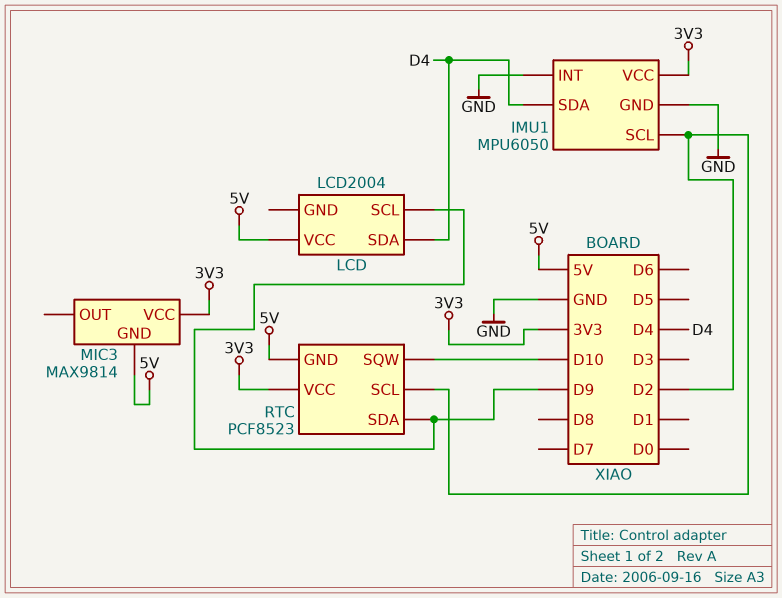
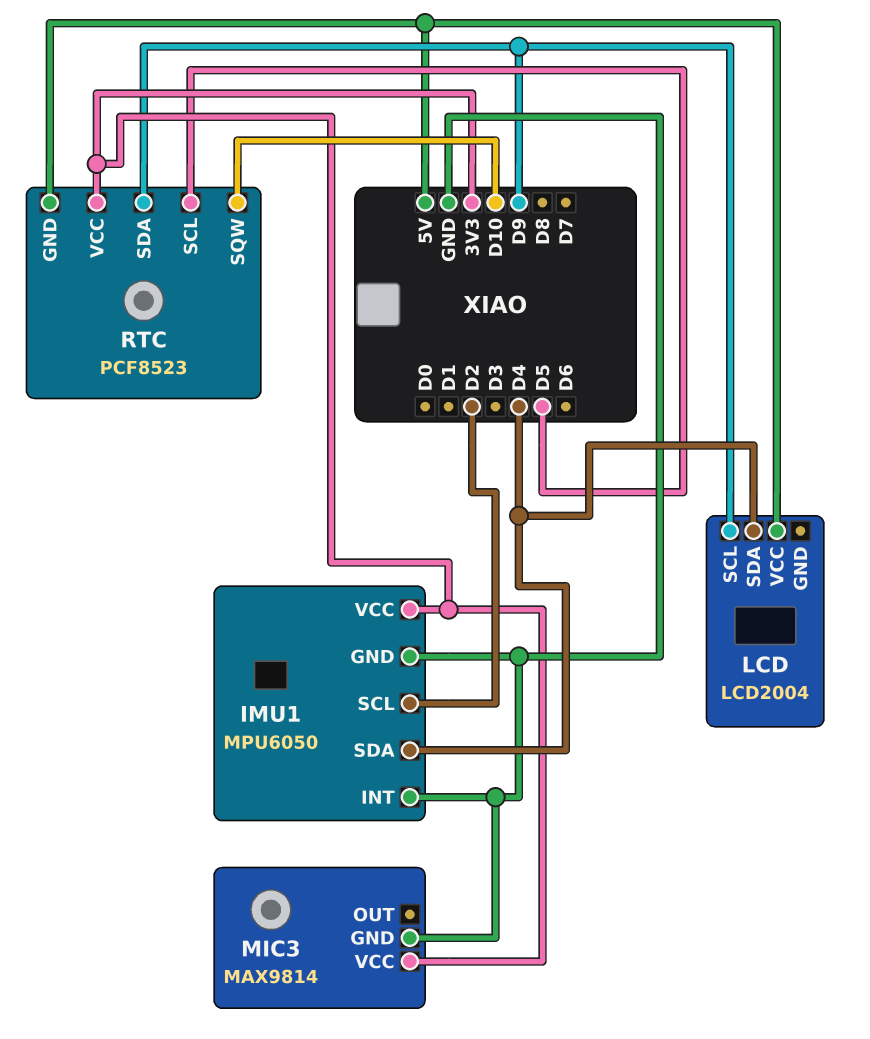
MIC3 pin GND: 5V -> GND
RTC pin SCL: D2 -> D5

